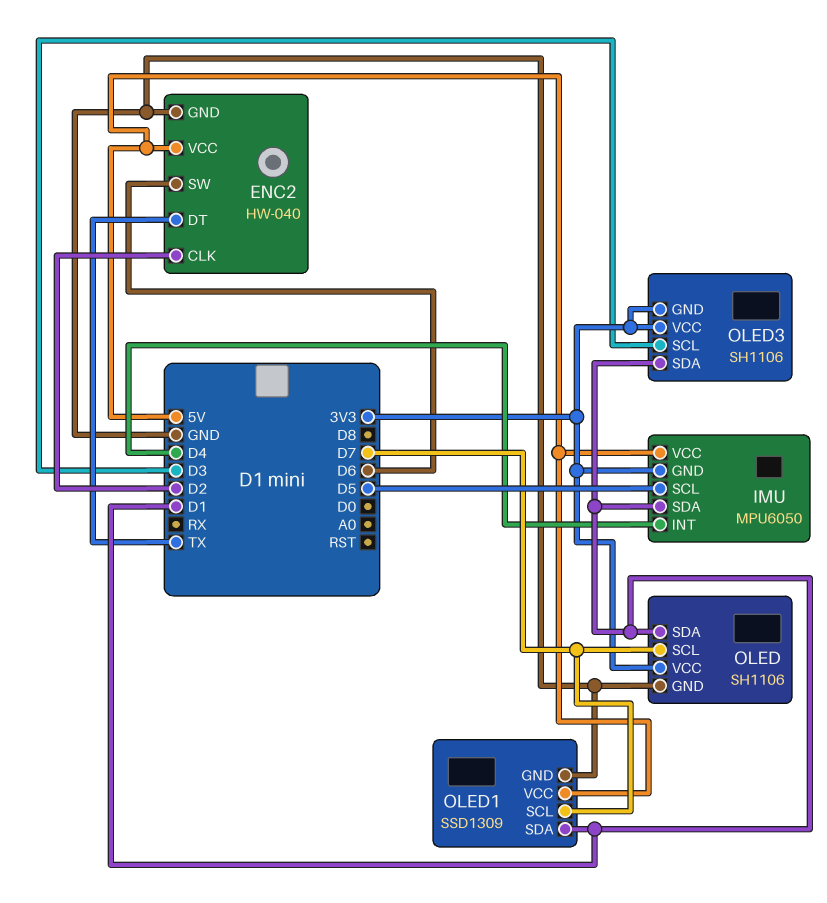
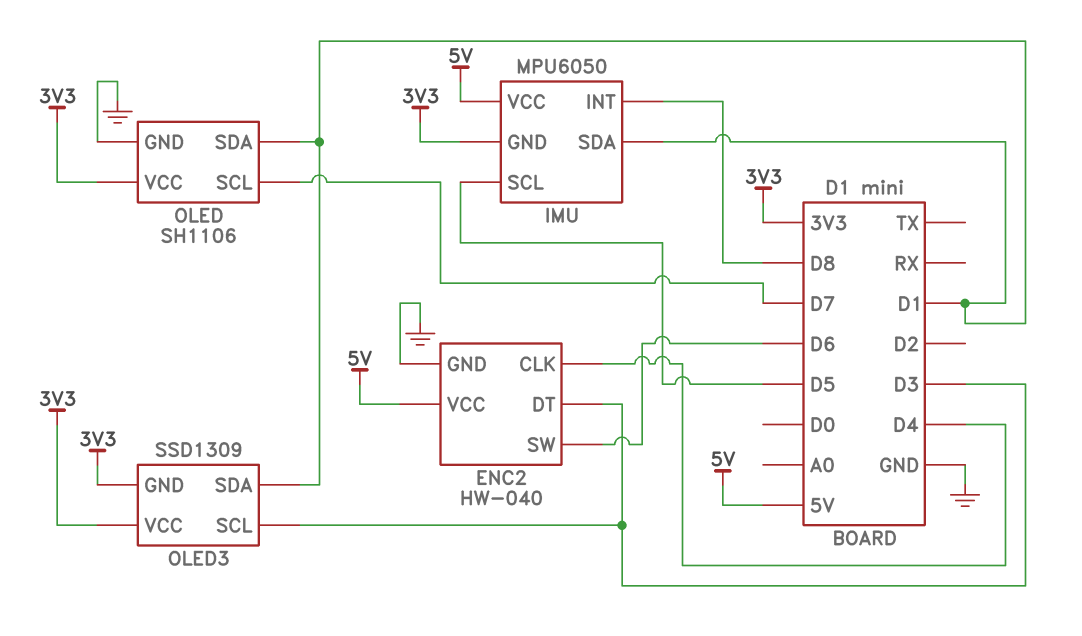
ENC2 pin CLK: D2 -> D4
ENC2 pin DT: TX -> D3
IMU pin INT: D4 -> D8
OLED1: SSD1309 -> none
OLED1 pin GND: GND -> none
OLED1 pin SCL: D7 -> none
OLED1 pin SDA: D1 -> none
OLED1 pin VCC: 5V -> none
OLED3: SH1106 -> SSD1309

